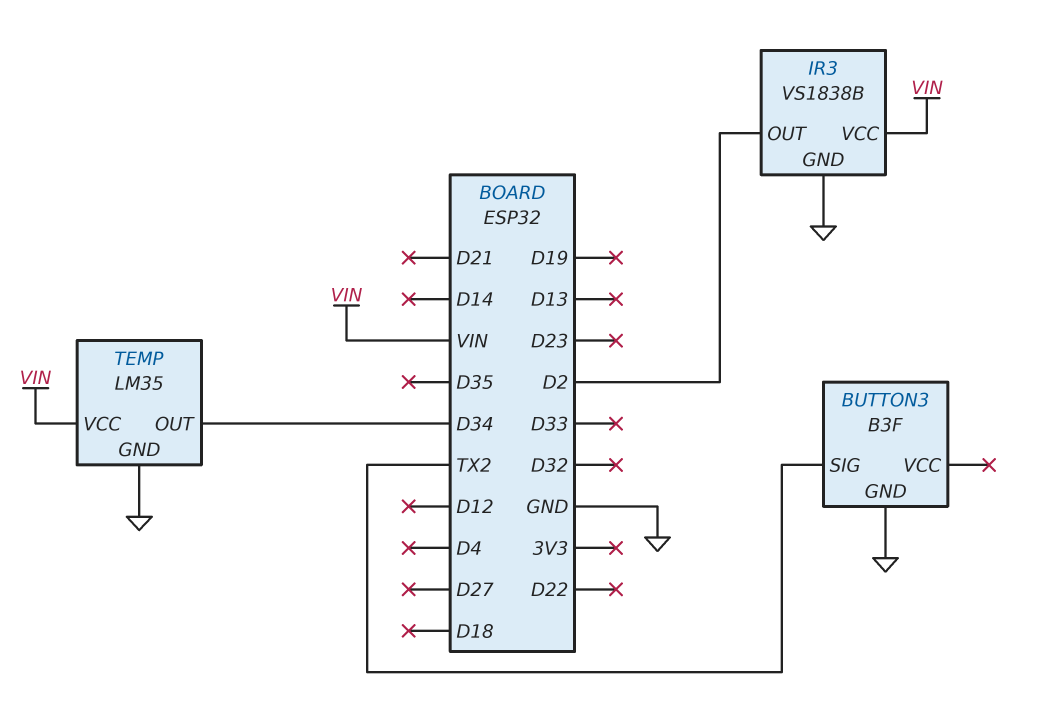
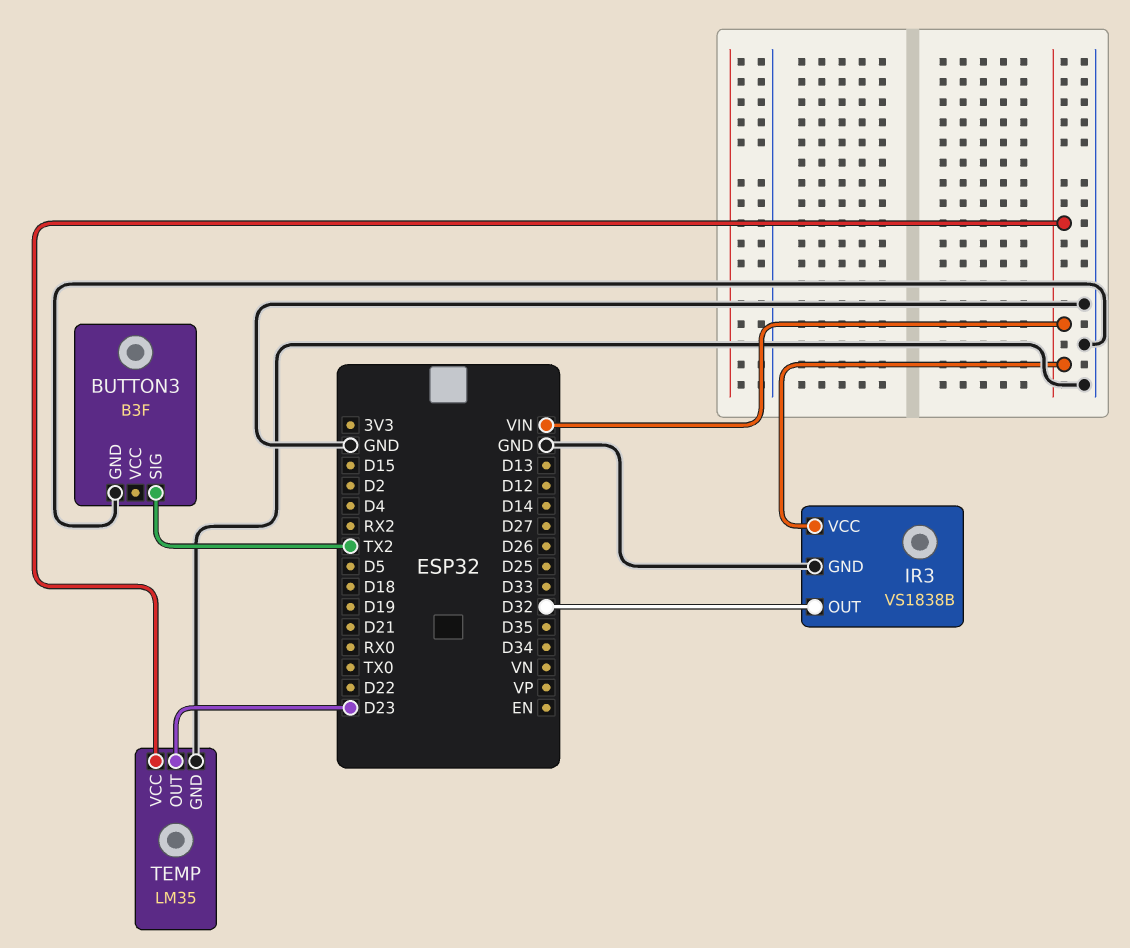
IR3 pin OUT: D2 -> D32
TEMP pin OUT: D34 -> D23

